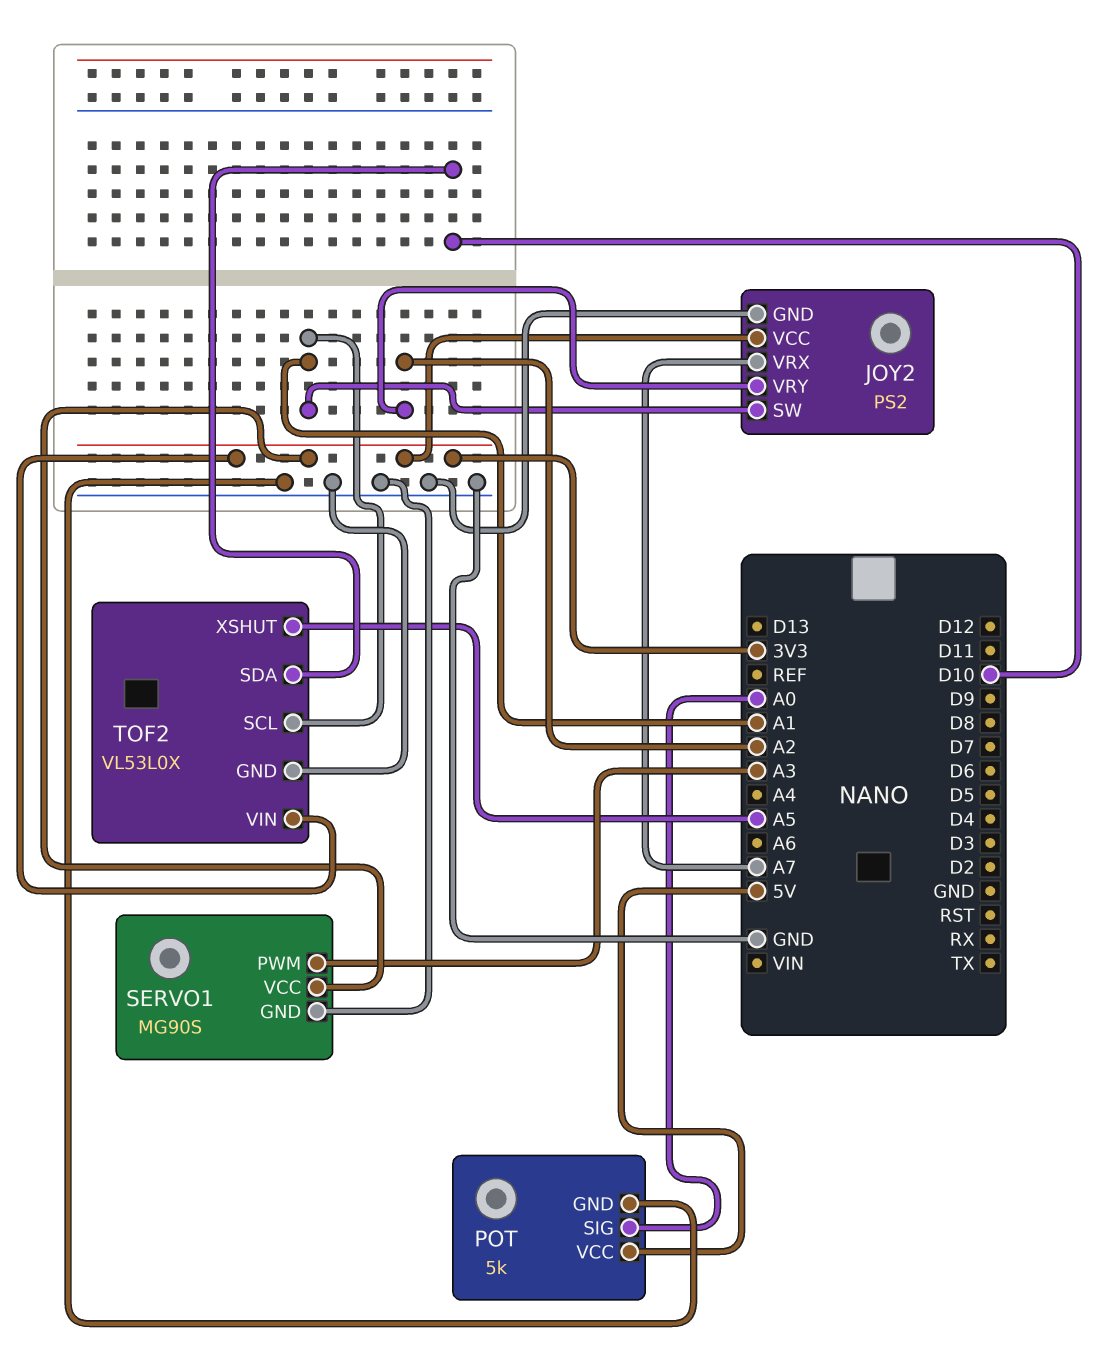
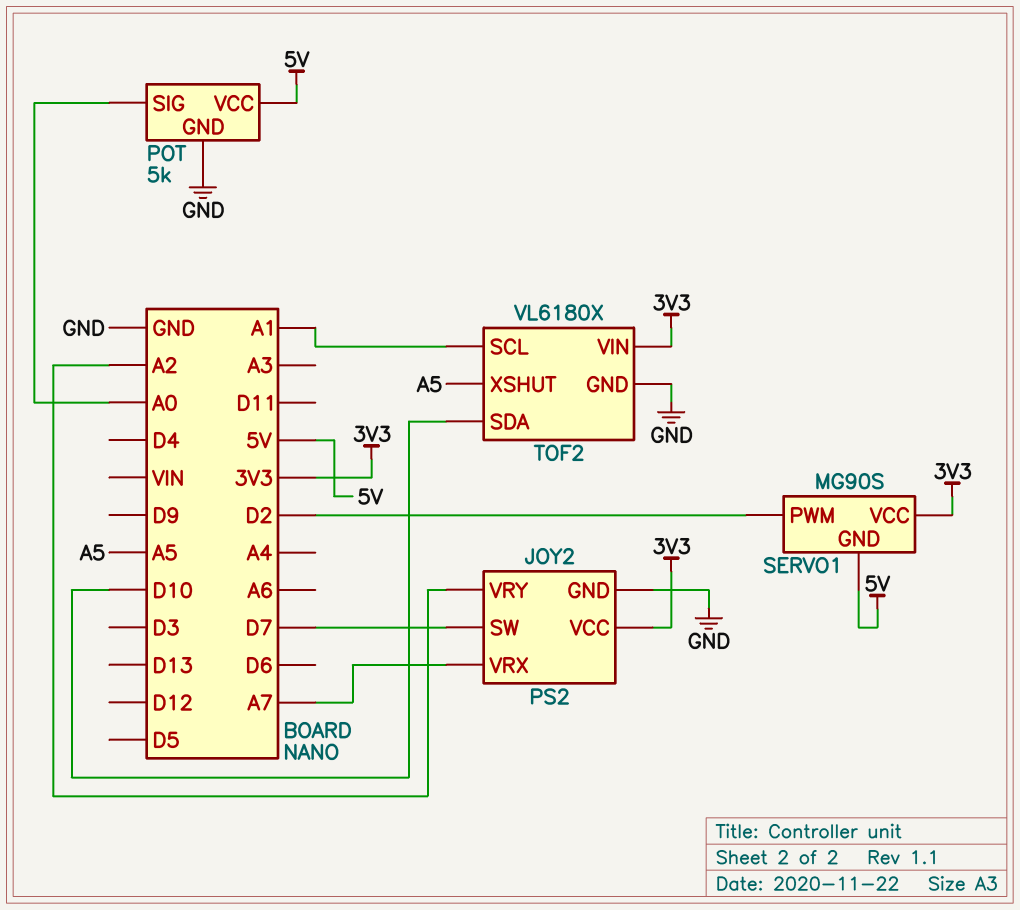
JOY2 pin SW: A1 -> D7
SERVO1 pin GND: GND -> 5V
SERVO1 pin PWM: A3 -> D2
TOF2: VL53L0X -> VL6180X

